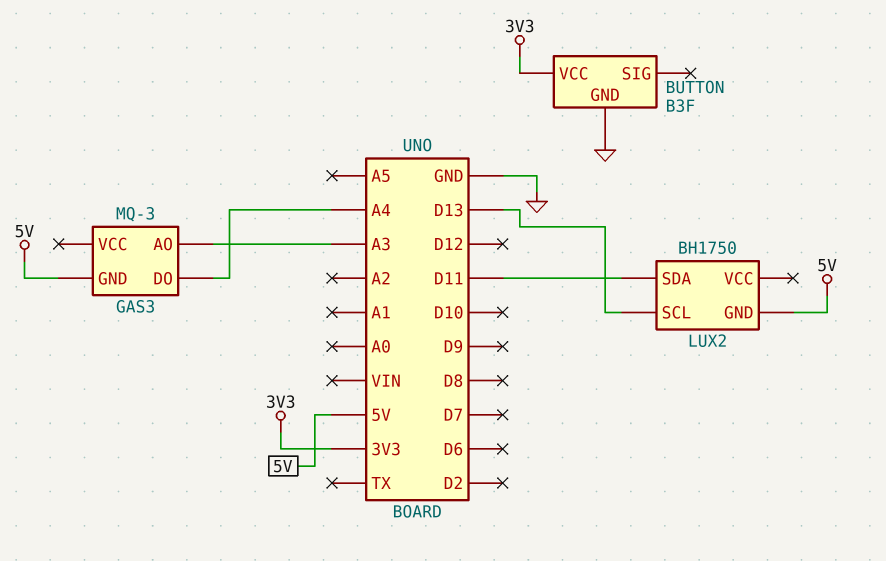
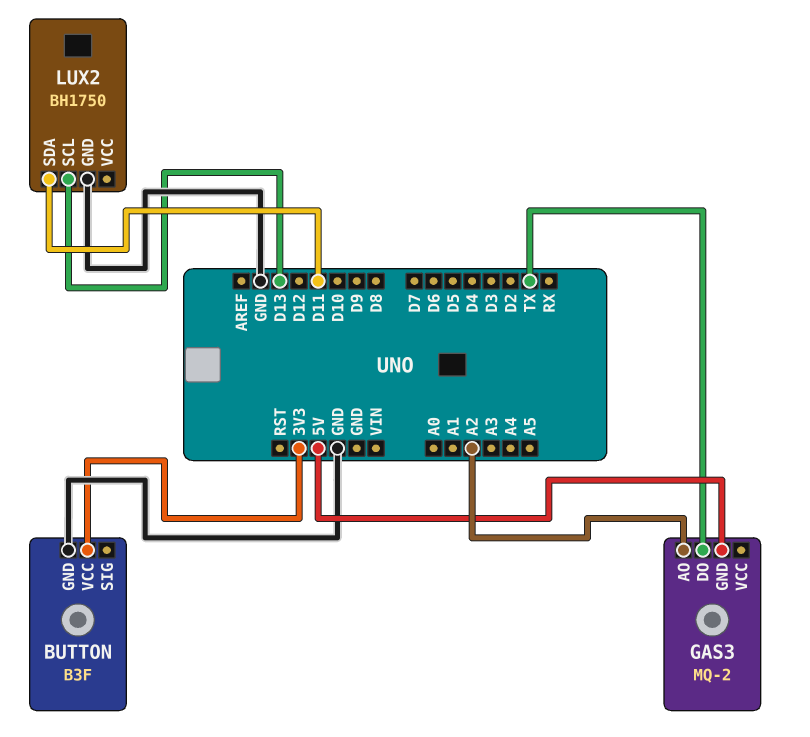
GAS3: MQ-3 -> MQ-2
GAS3 pin AO: A3 -> A2
GAS3 pin DO: A4 -> TX
LUX2 pin GND: 5V -> GND

